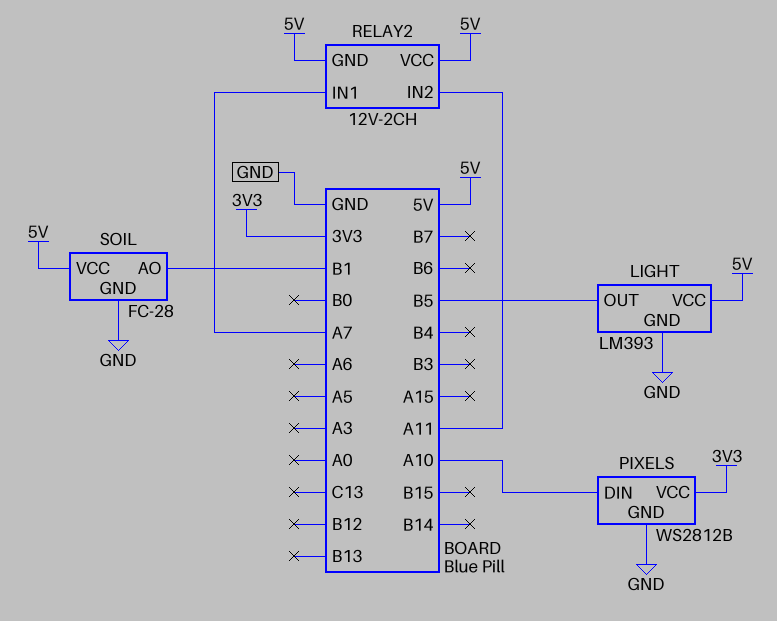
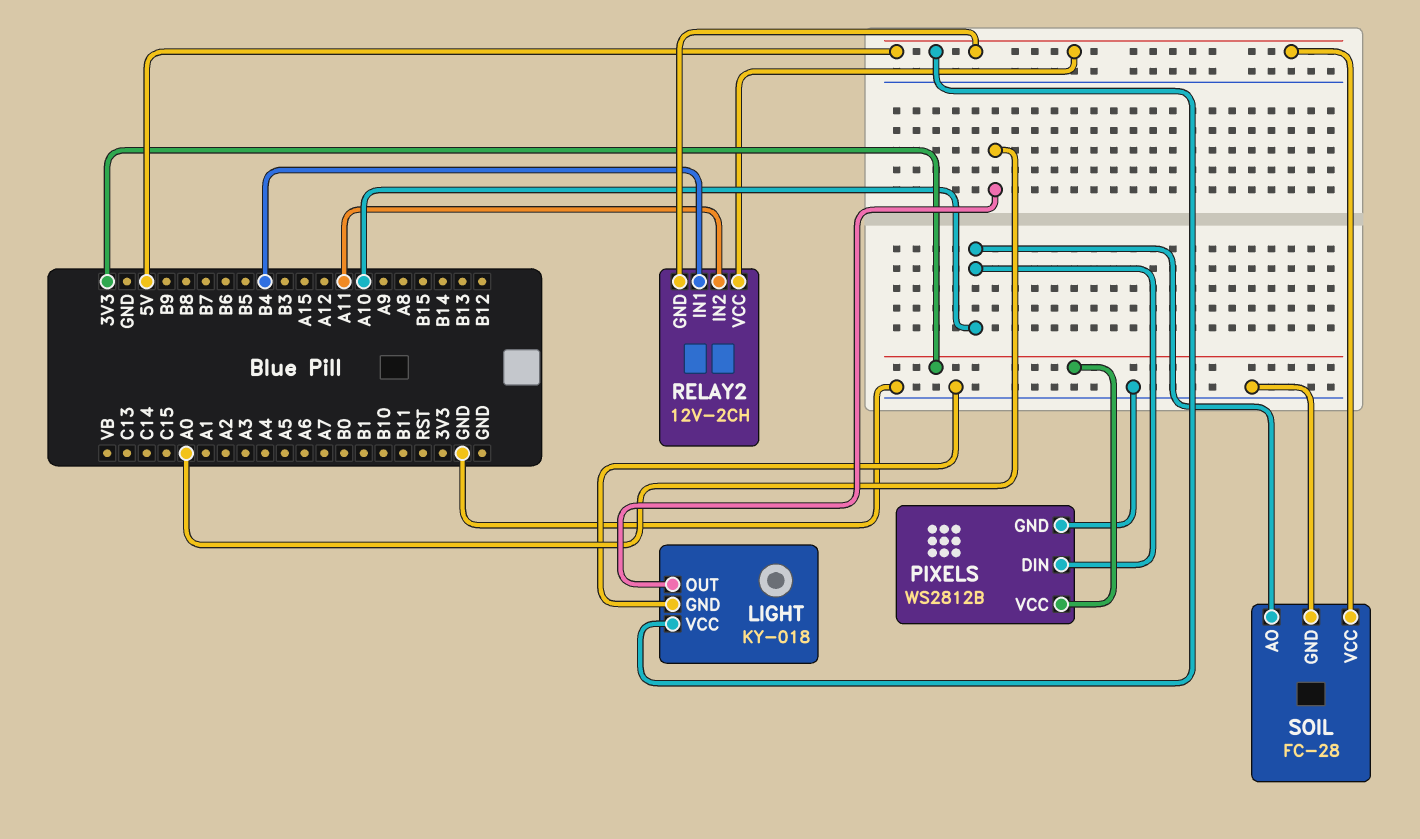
LIGHT: LM393 -> KY-018
LIGHT pin OUT: B5 -> A0
RELAY2 pin IN1: A7 -> B4
SOIL pin AO: B1 -> A10

